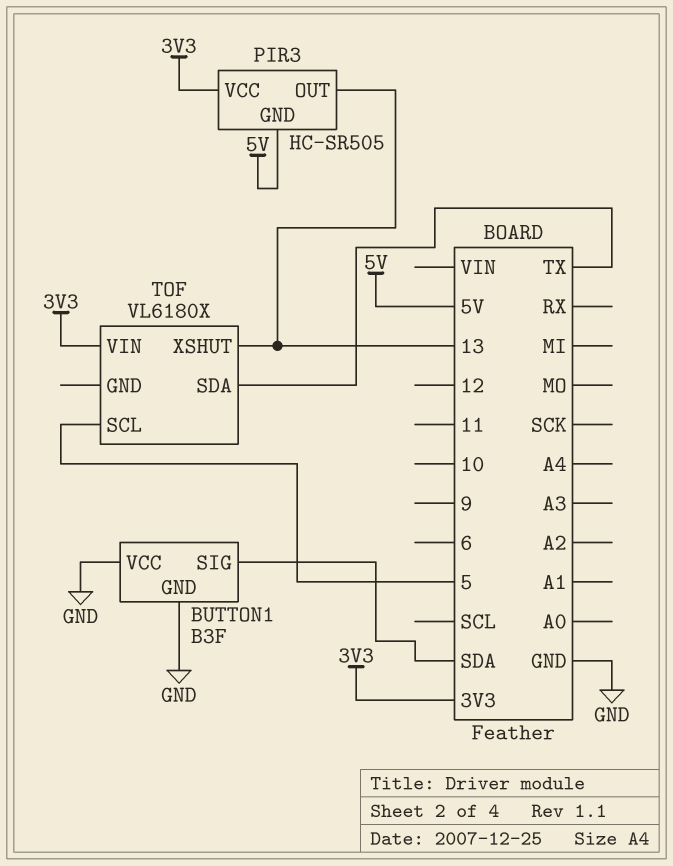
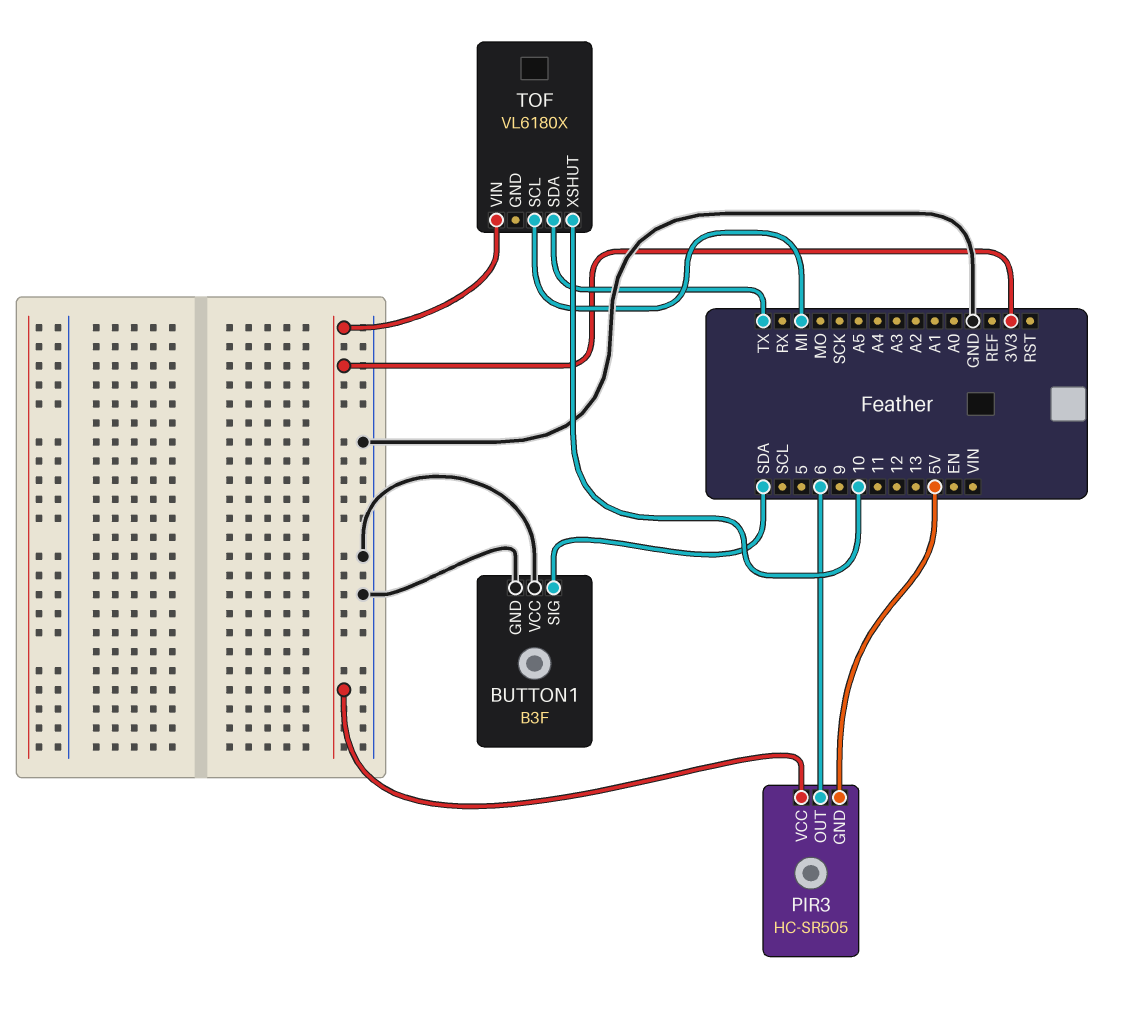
PIR3 pin OUT: 13 -> 6
TOF pin SCL: 5 -> MI
TOF pin XSHUT: 13 -> 10

